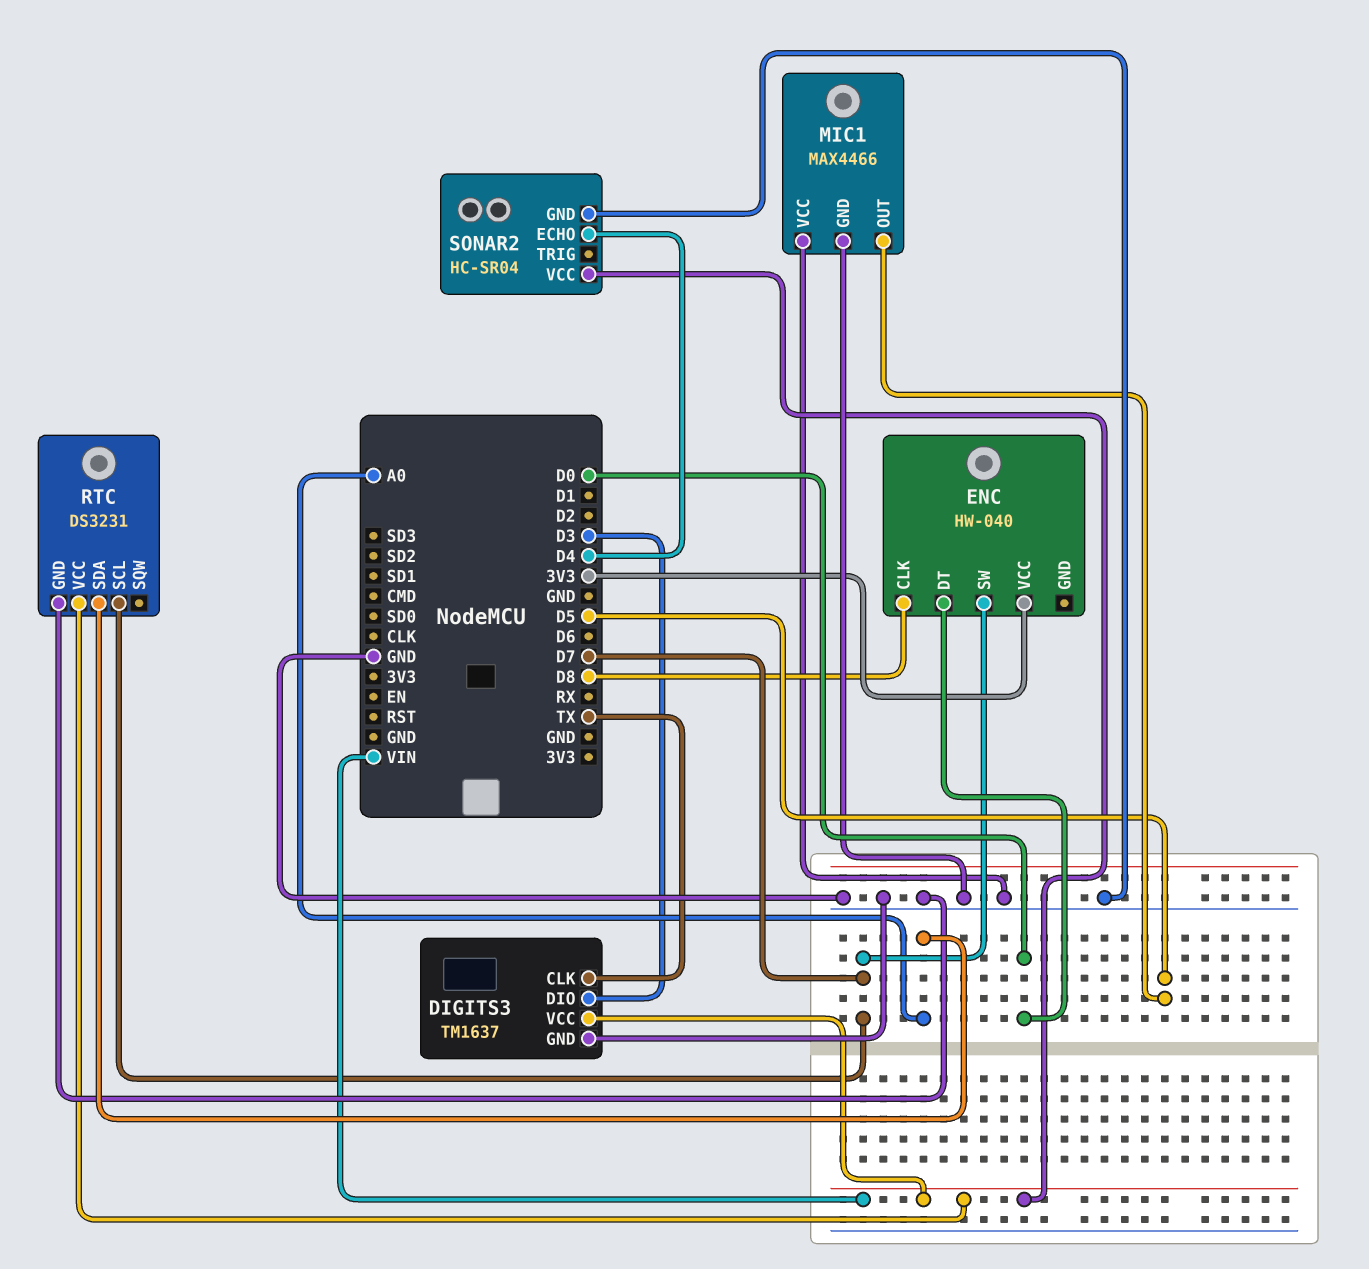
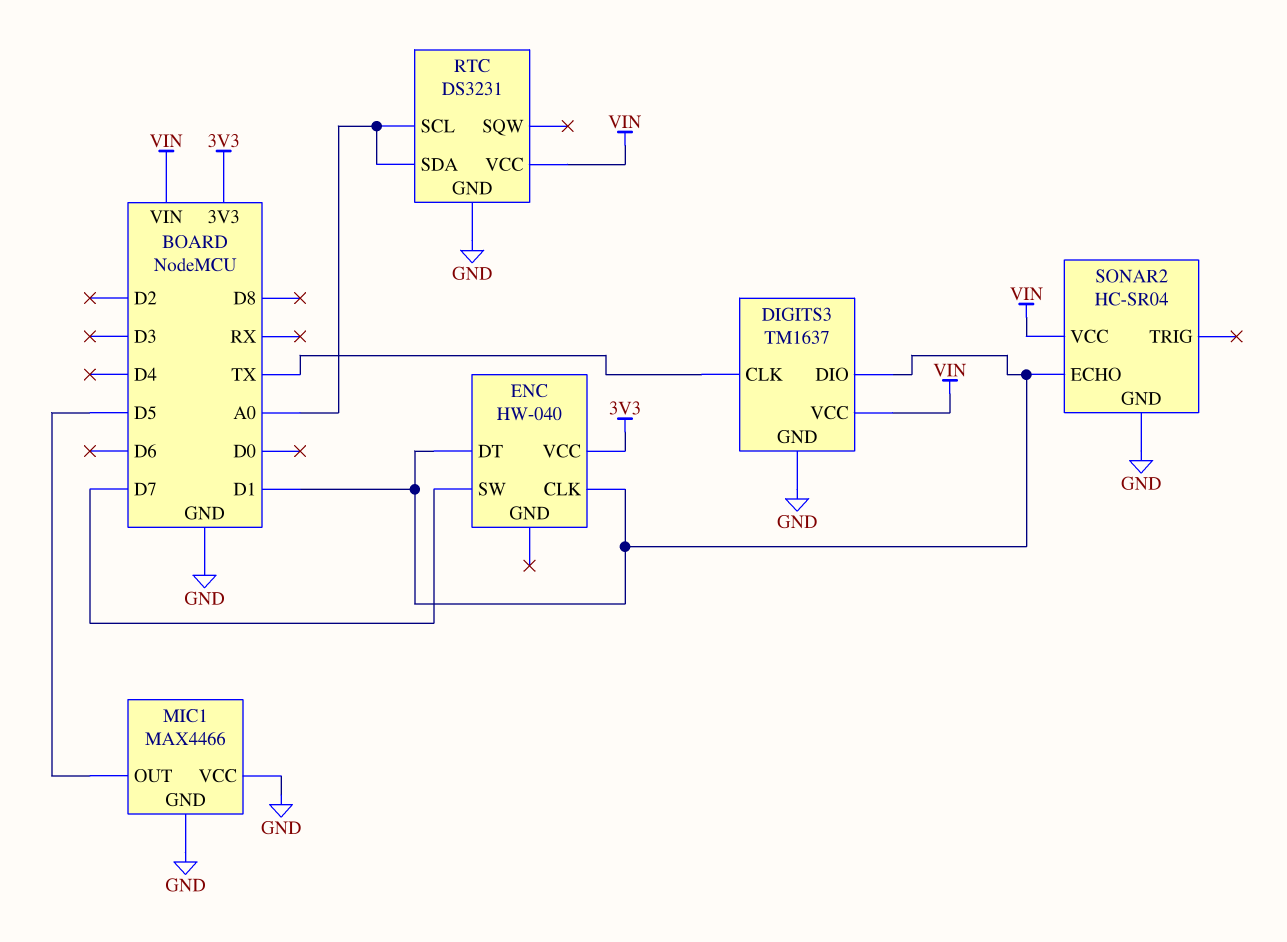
DIGITS3 pin DIO: D3 -> D1
ENC pin CLK: D8 -> D1
ENC pin DT: D0 -> D1
RTC pin SCL: D7 -> A0
SONAR2 pin ECHO: D4 -> D1

